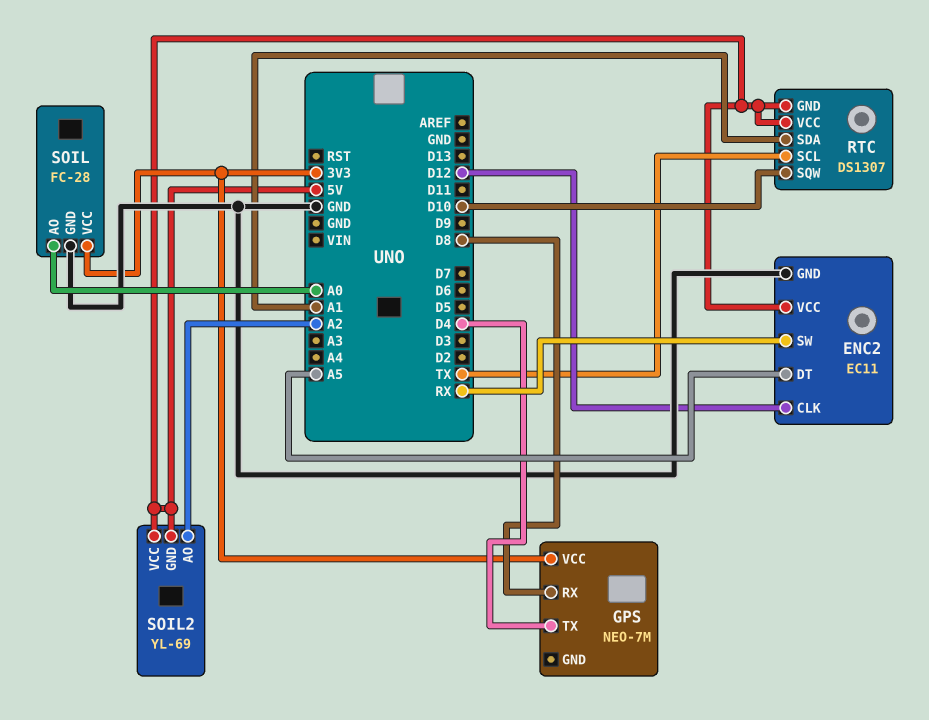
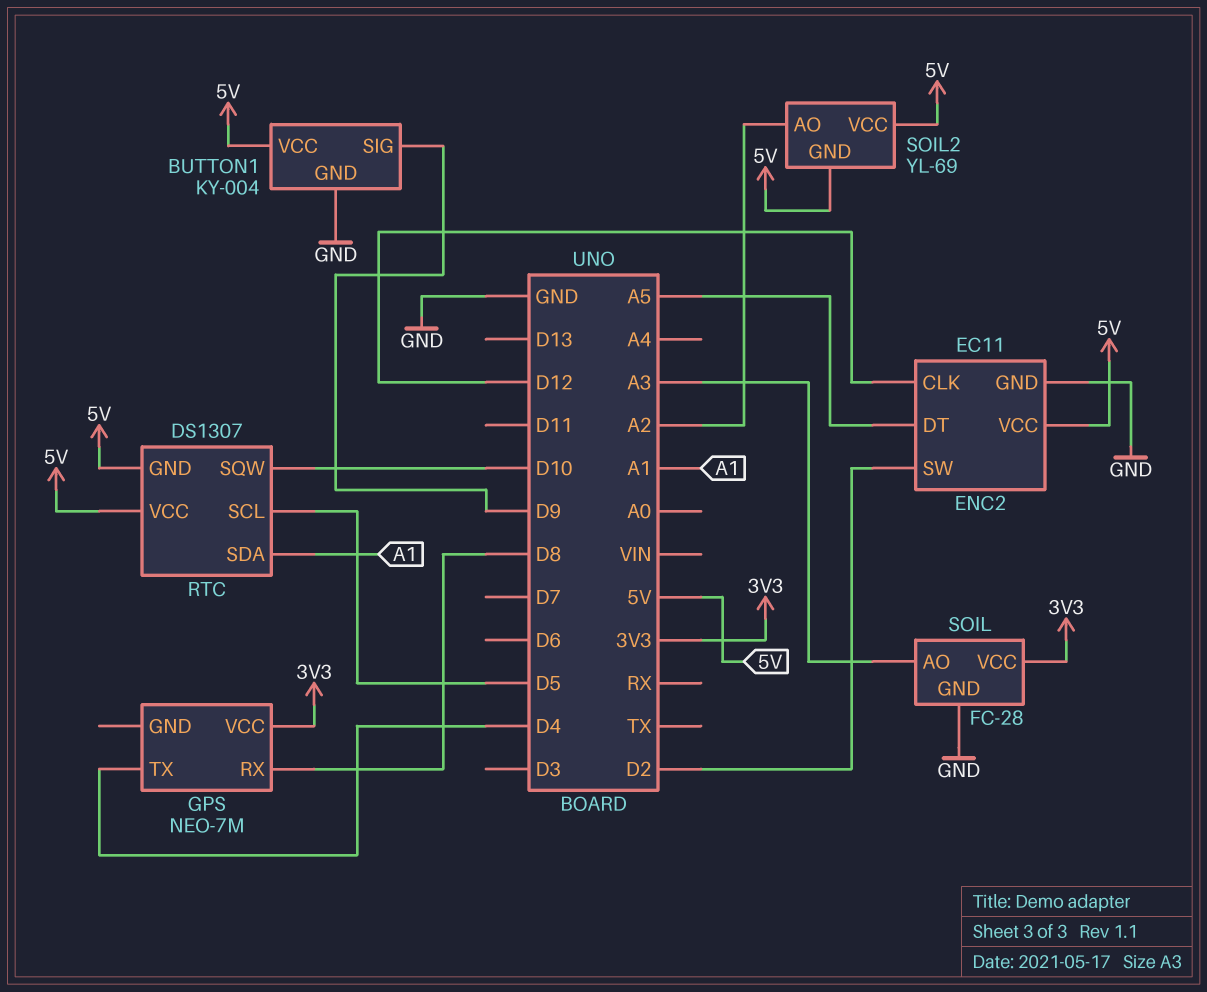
BUTTON1: none -> KY-004
BUTTON1 pin GND: none -> GND
BUTTON1 pin SIG: none -> D9
BUTTON1 pin VCC: none -> 5V
ENC2 pin SW: RX -> D2
RTC pin SCL: TX -> D5
SOIL pin AO: A0 -> A3

